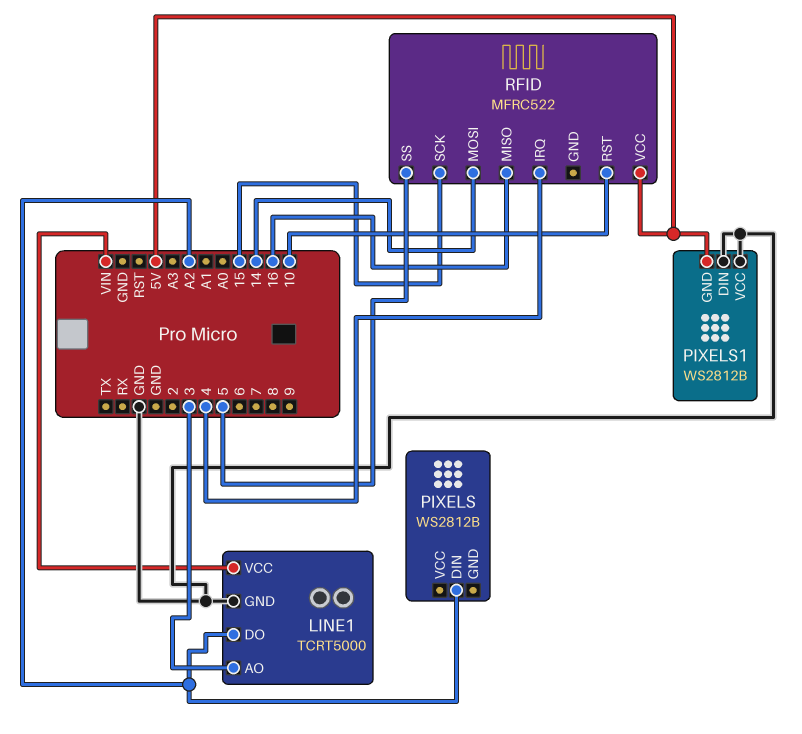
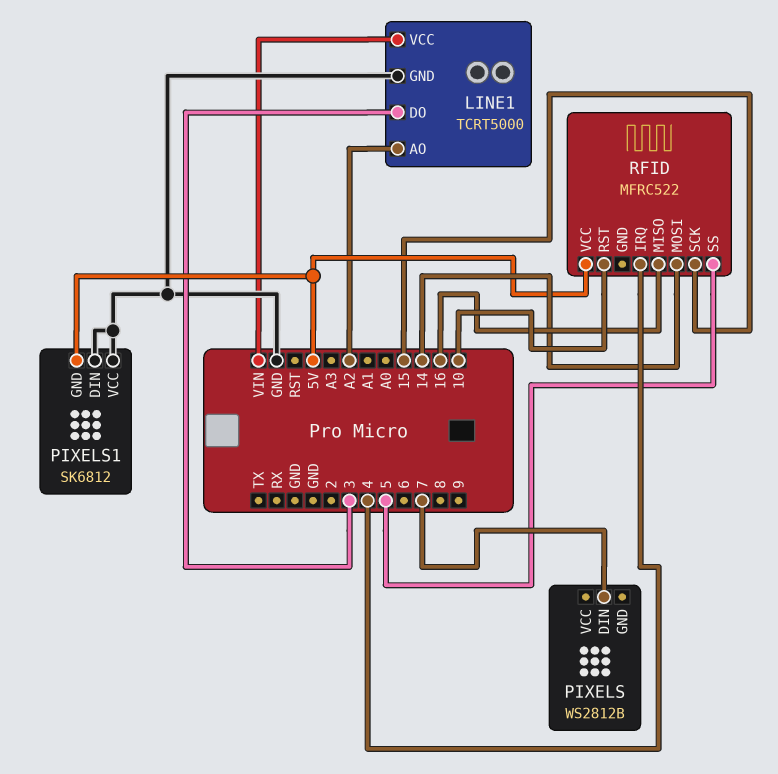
LINE1 pin AO: 3 -> A2
LINE1 pin DO: A2 -> 3
PIXELS pin DIN: A2 -> 7
PIXELS1: WS2812B -> SK6812

